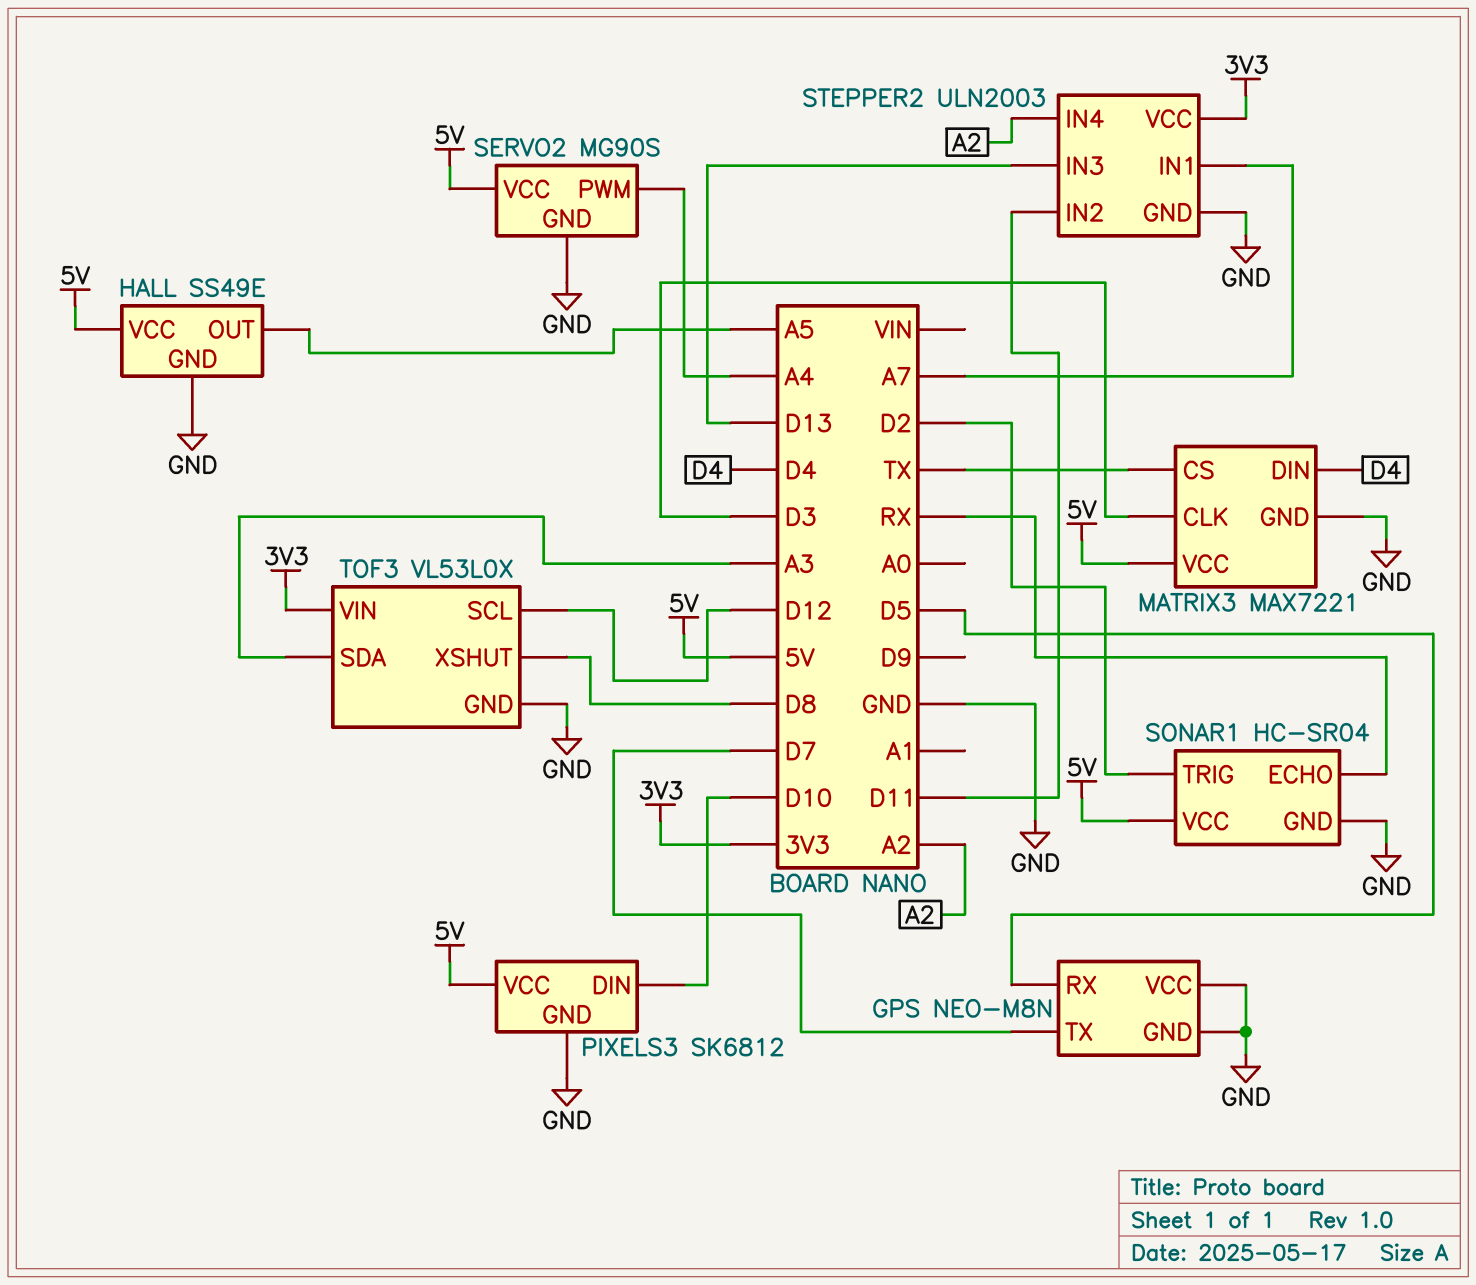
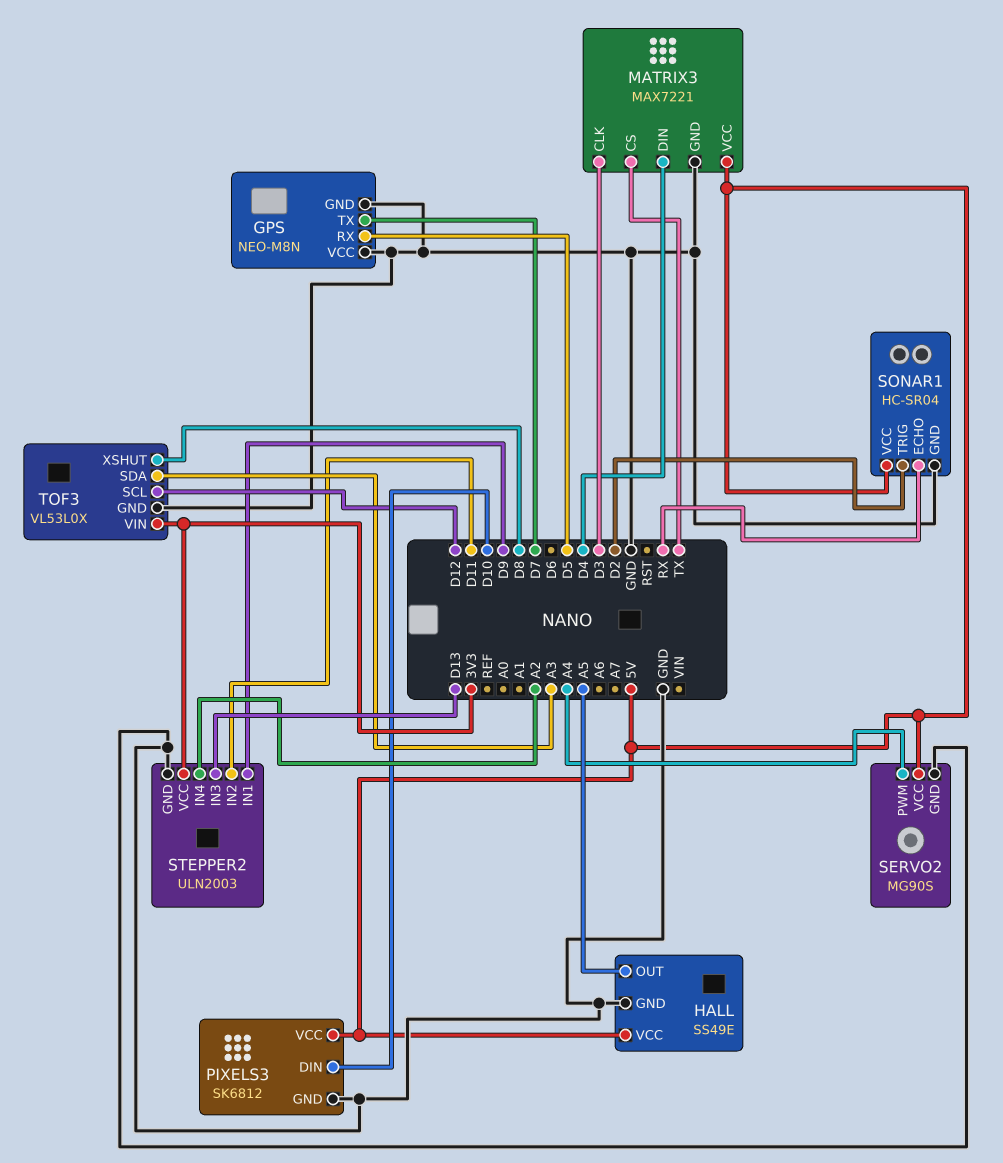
STEPPER2 pin IN1: A7 -> D9

